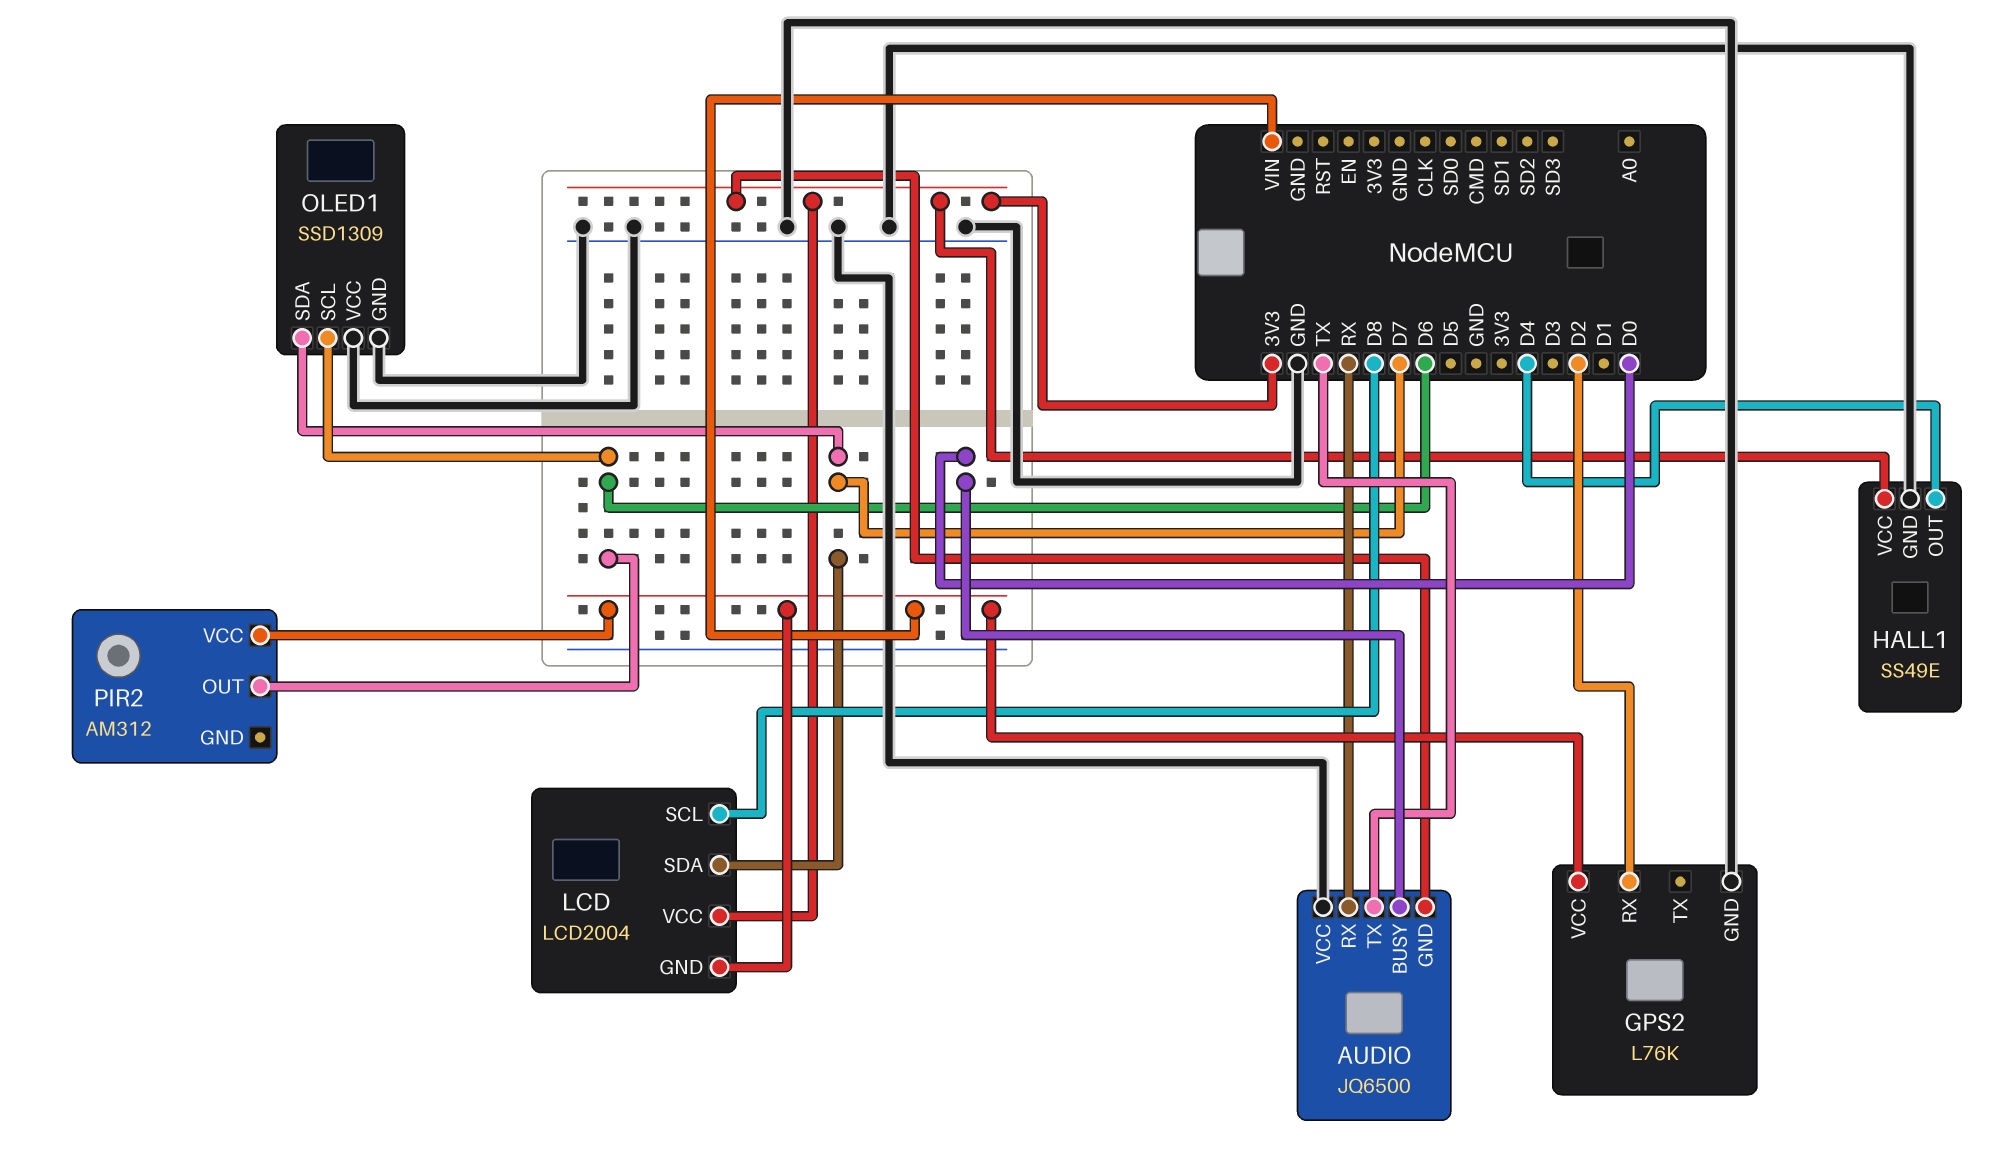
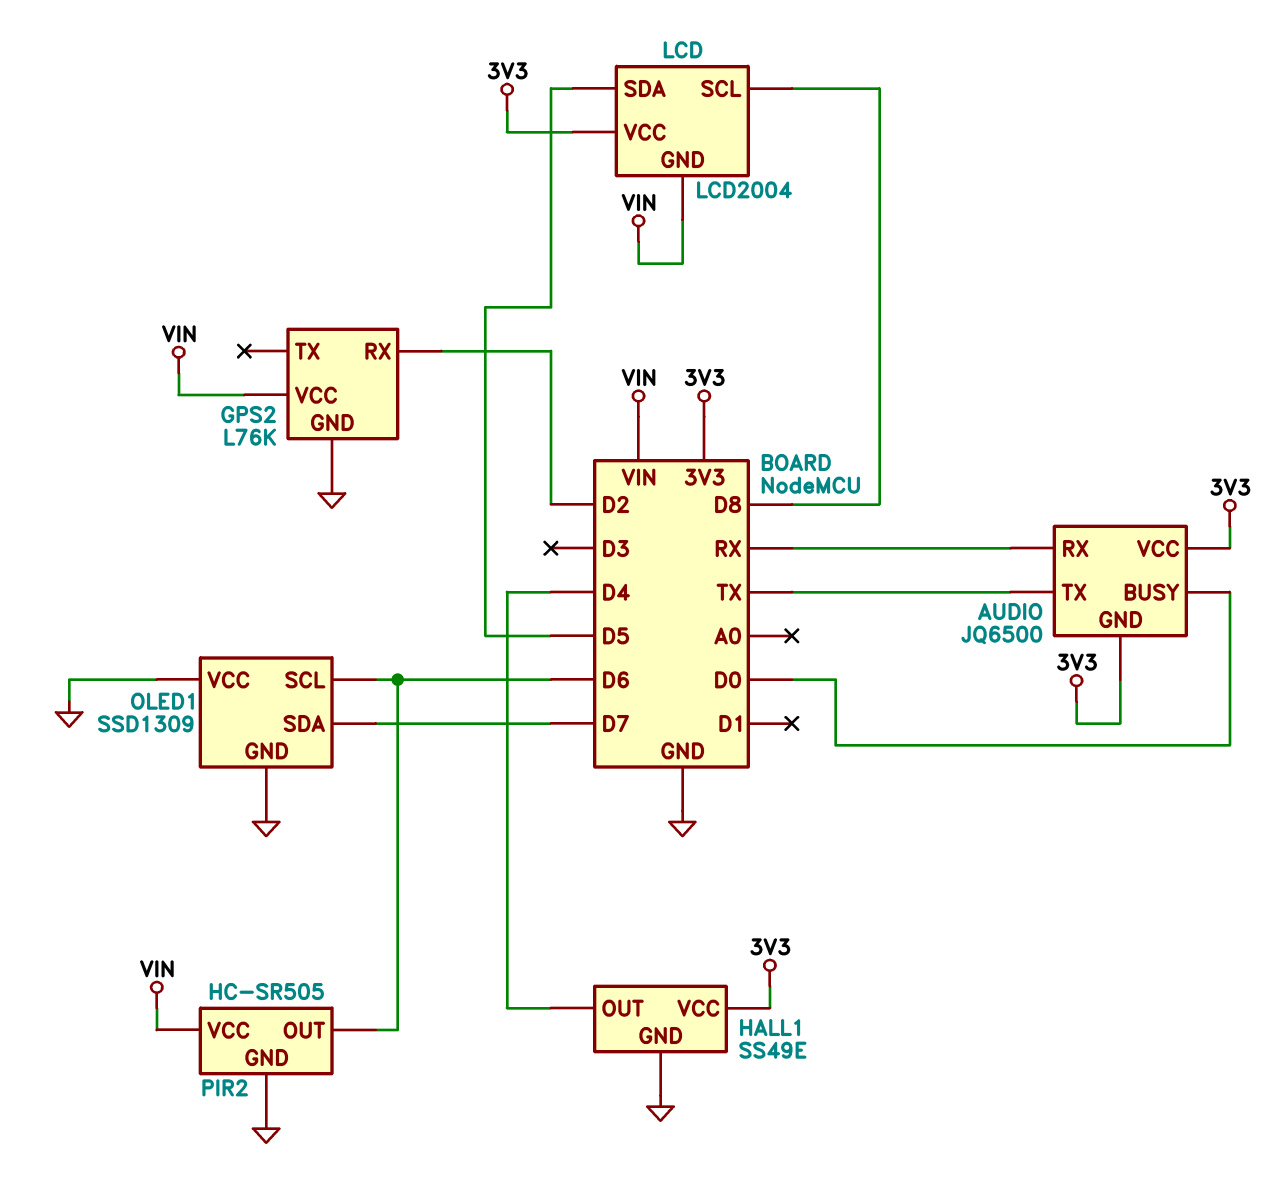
AUDIO pin VCC: GND -> 3V3
LCD pin SDA: D7 -> D5
PIR2: AM312 -> HC-SR505
PIR2 pin GND: none -> GND

